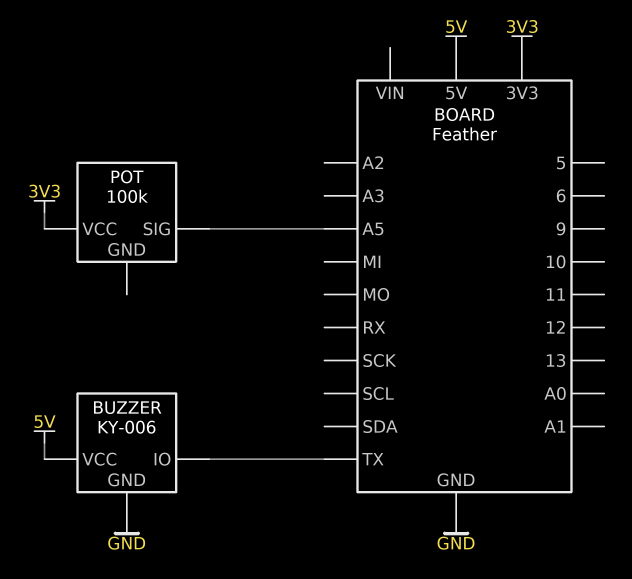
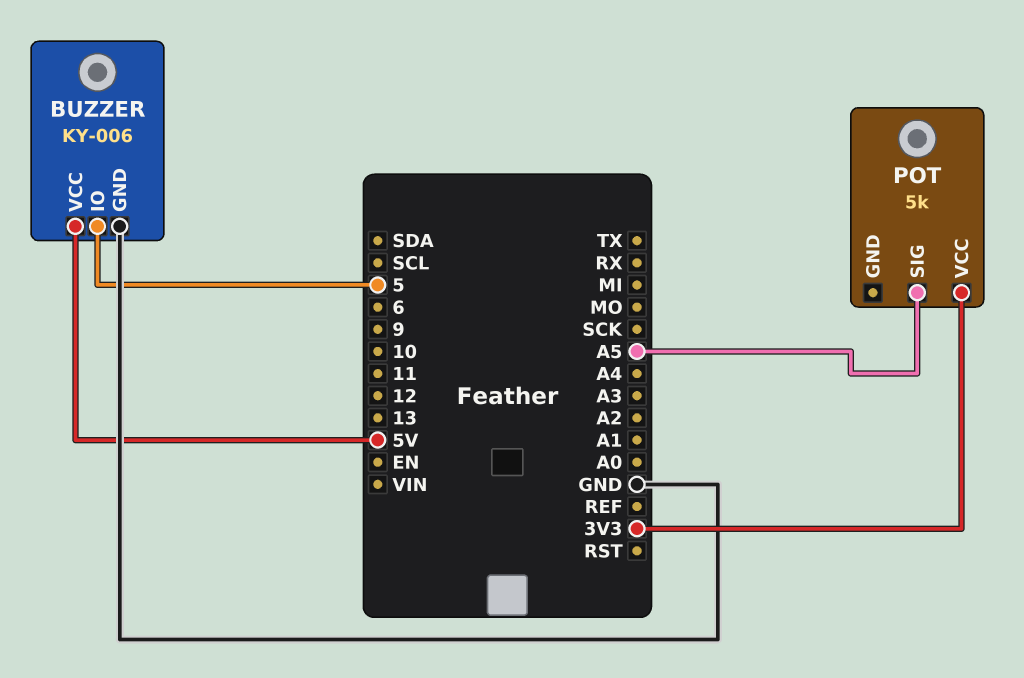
BUZZER pin IO: TX -> 5
POT: 100k -> 5k

